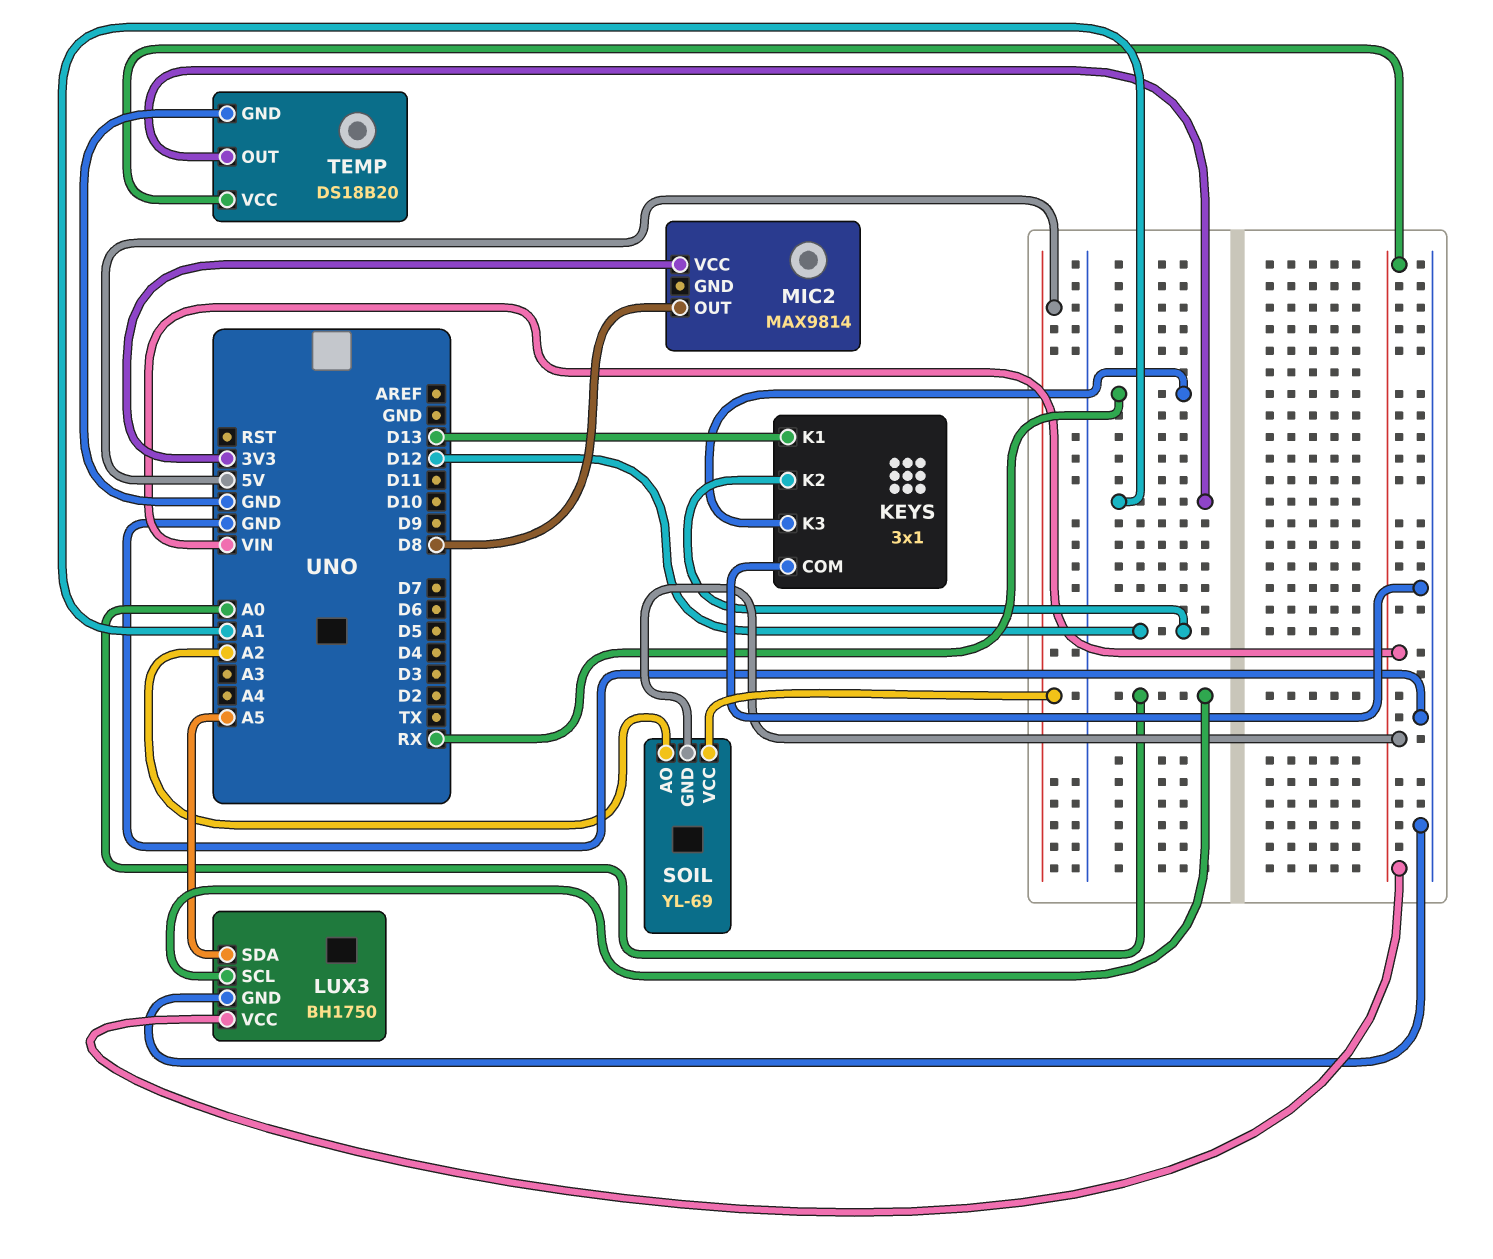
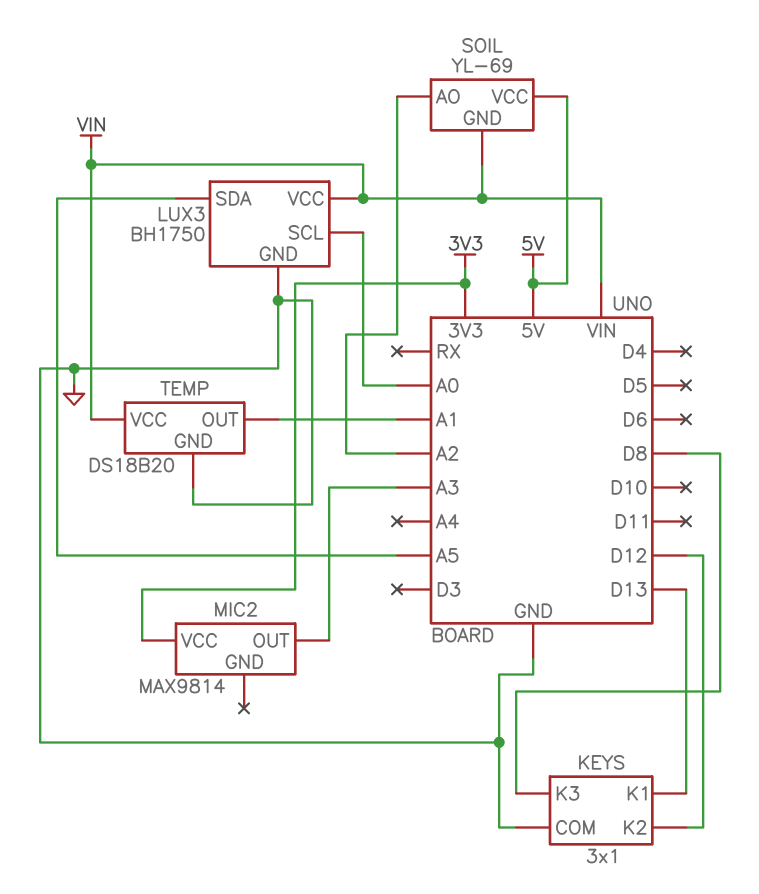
KEYS pin K3: RX -> D8
MIC2 pin OUT: D8 -> A3

